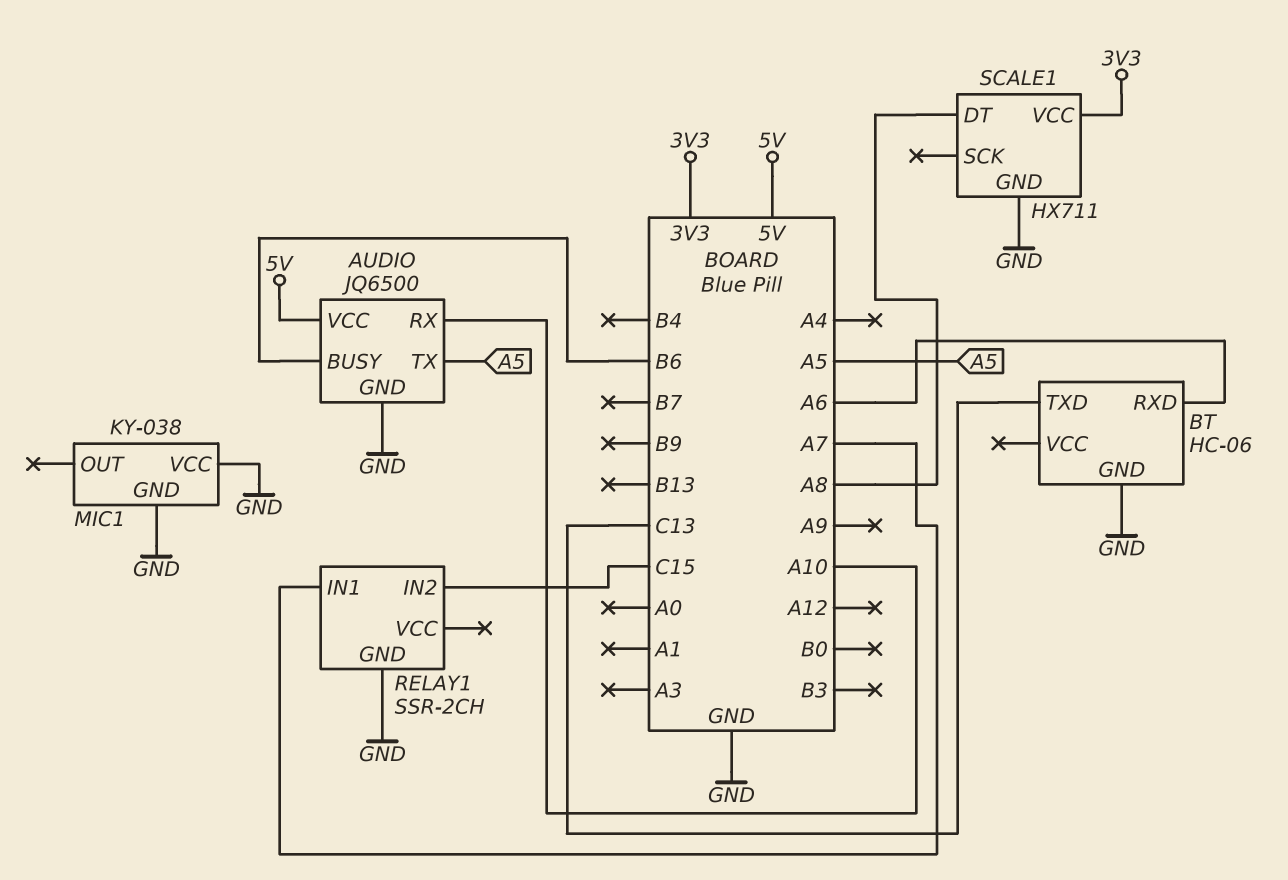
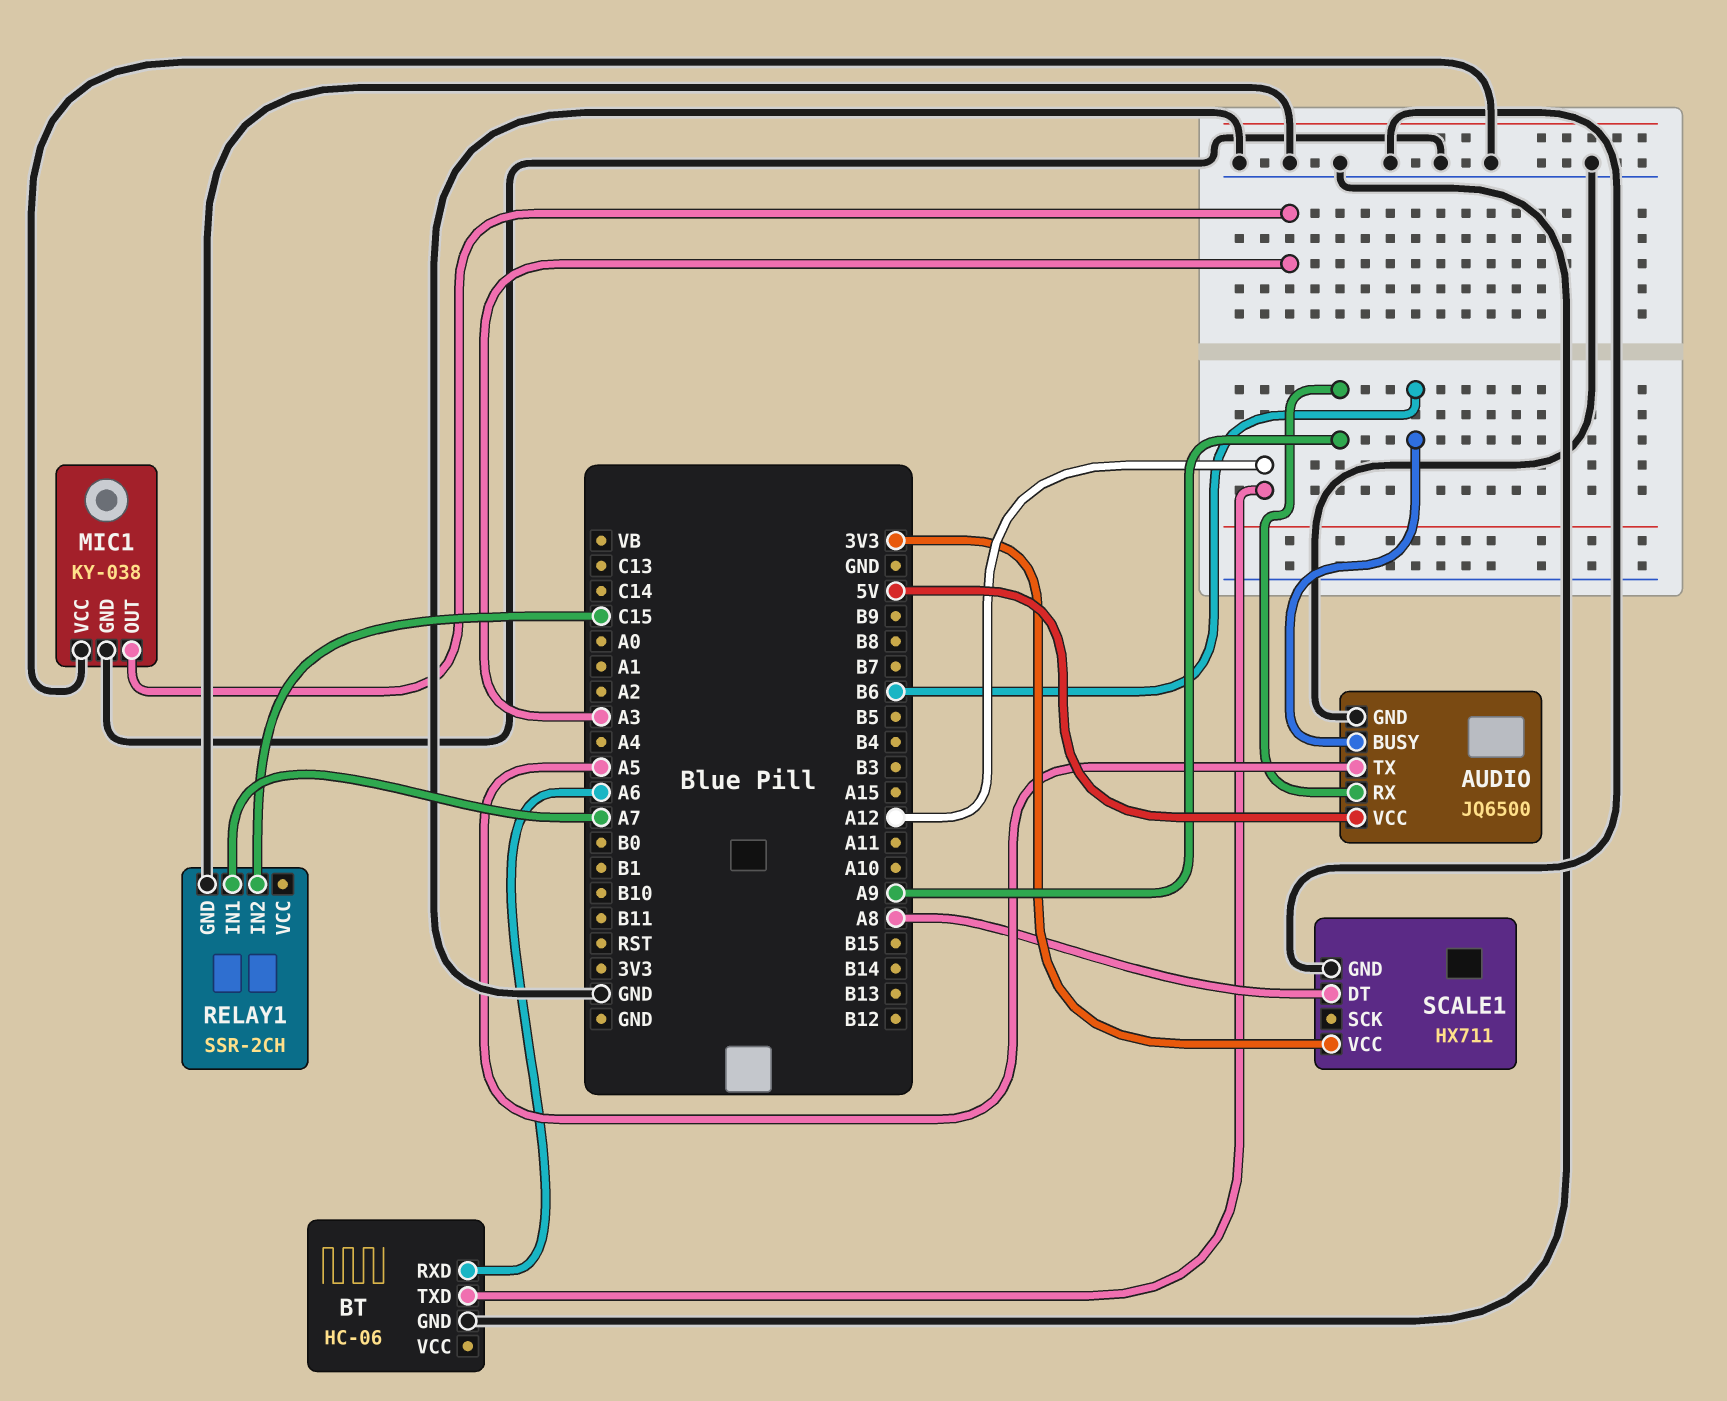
AUDIO pin RX: A10 -> A9
BT pin TXD: C13 -> A12
MIC1 pin OUT: none -> A3

